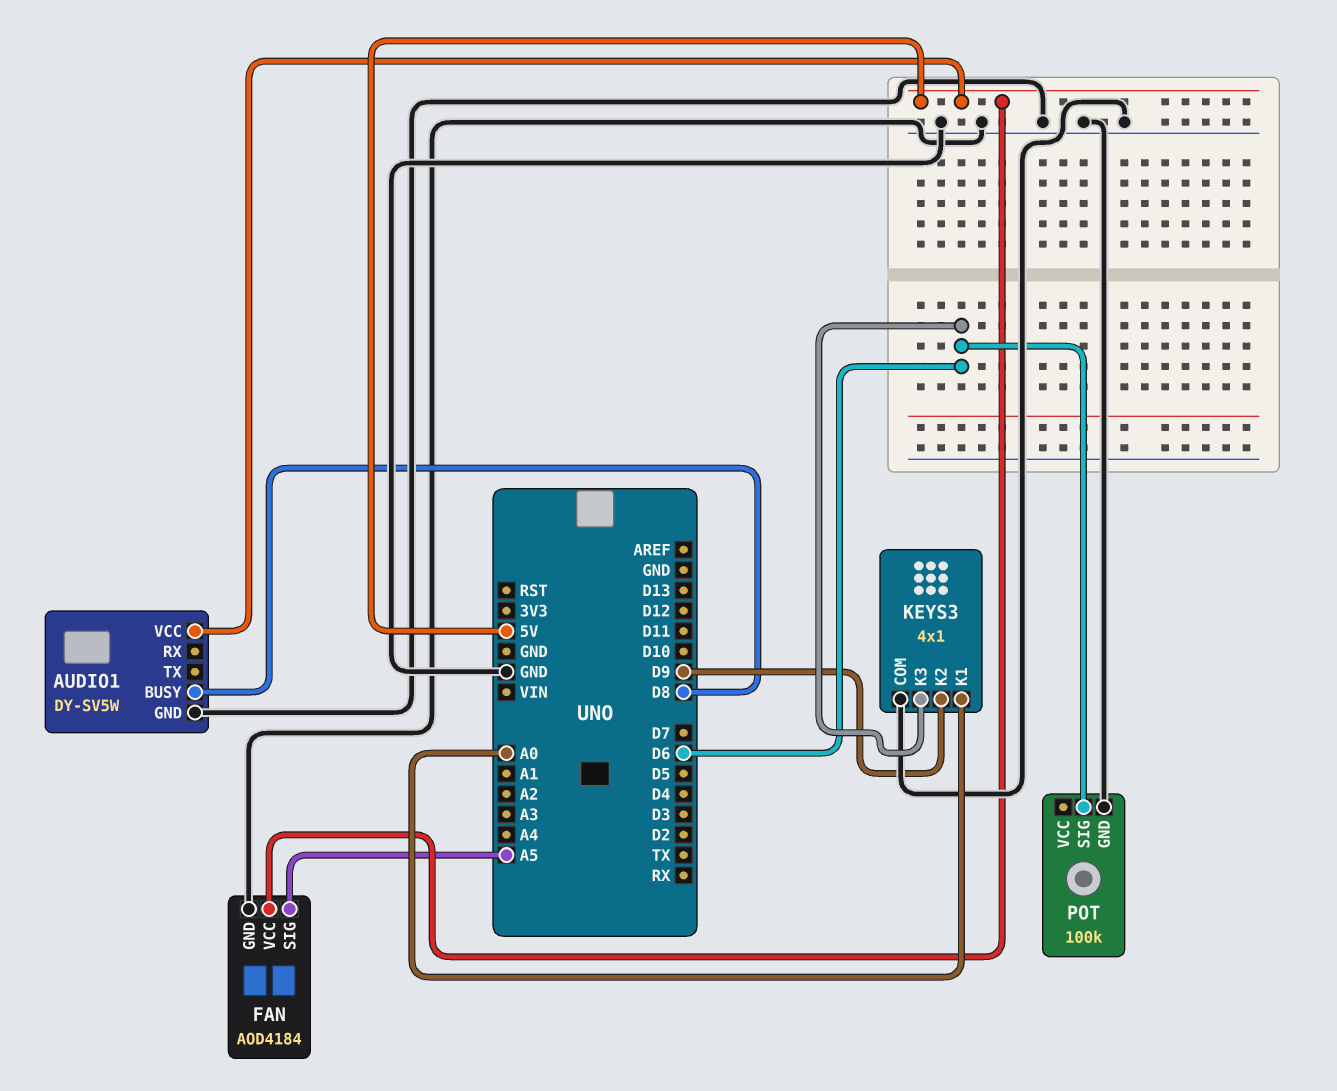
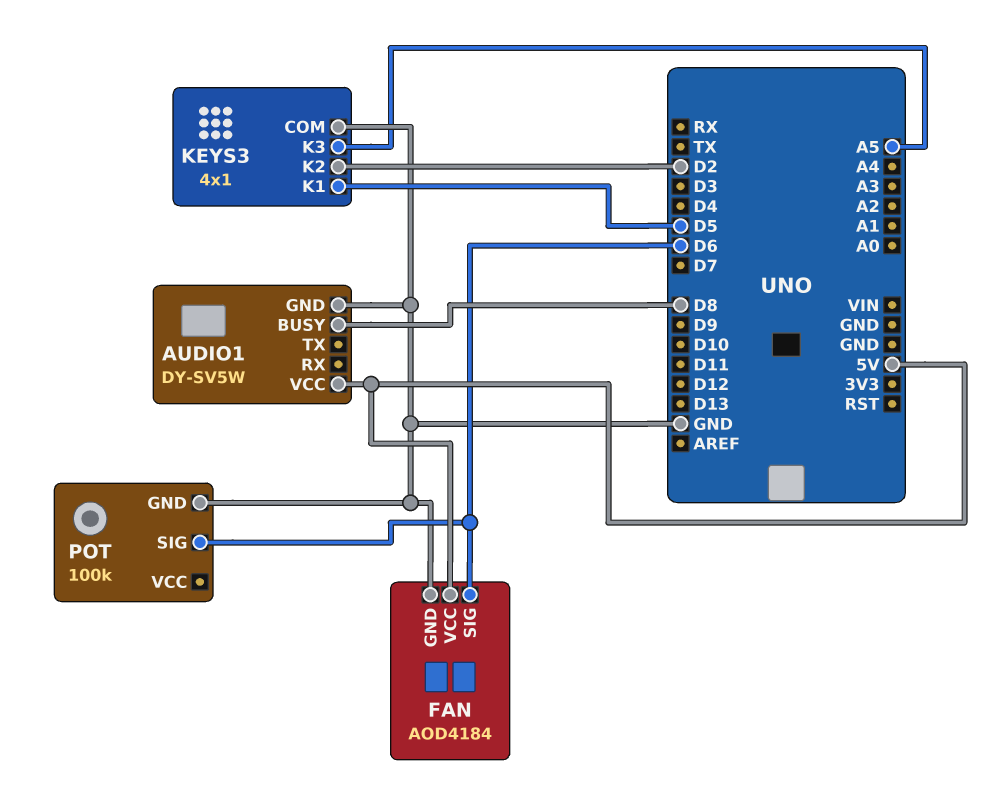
FAN pin SIG: A5 -> D6
KEYS3 pin K1: A0 -> D5
KEYS3 pin K2: D9 -> D2
KEYS3 pin K3: D6 -> A5

